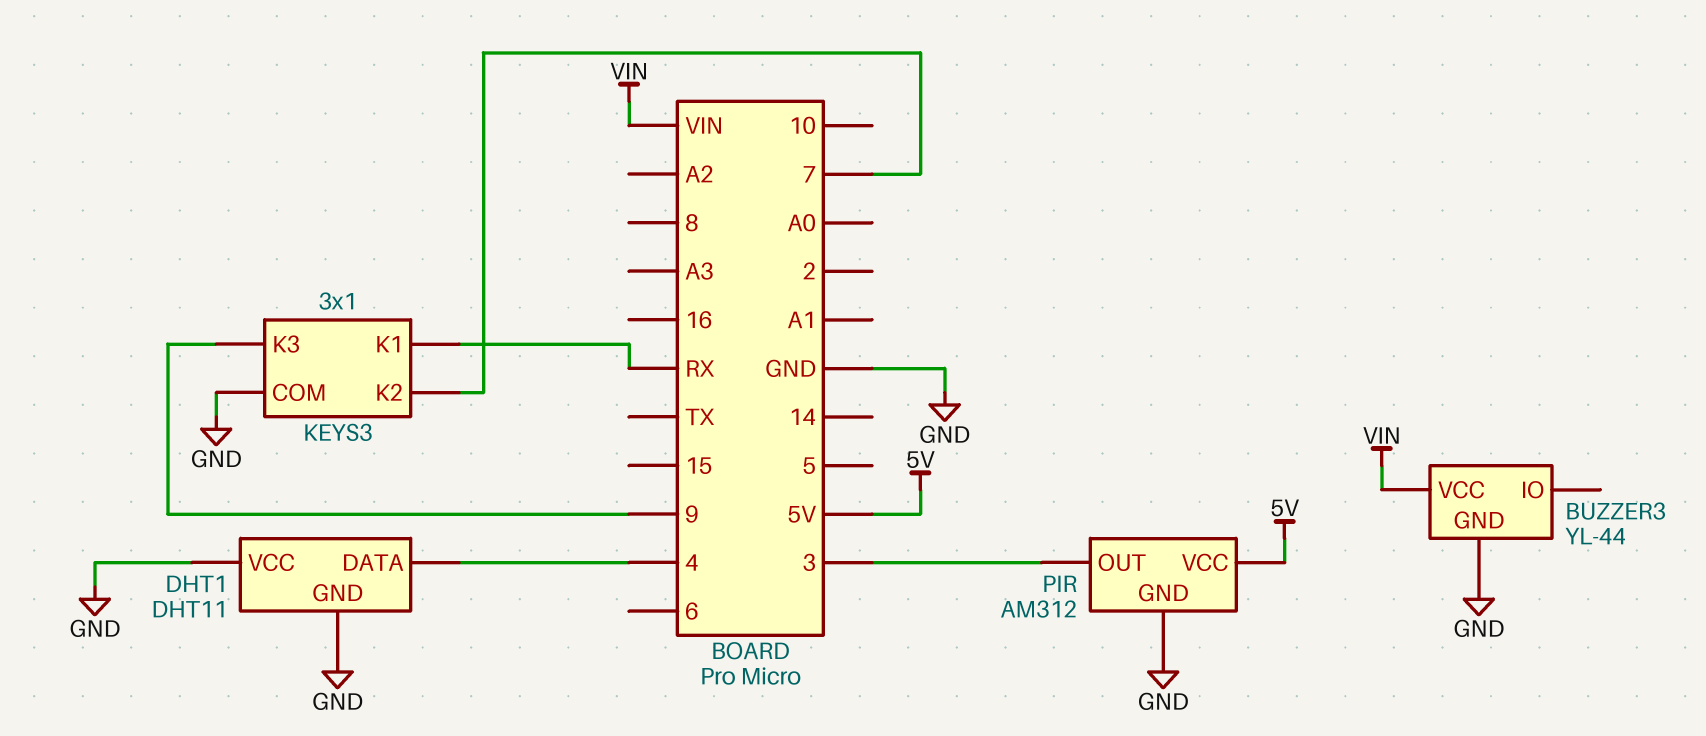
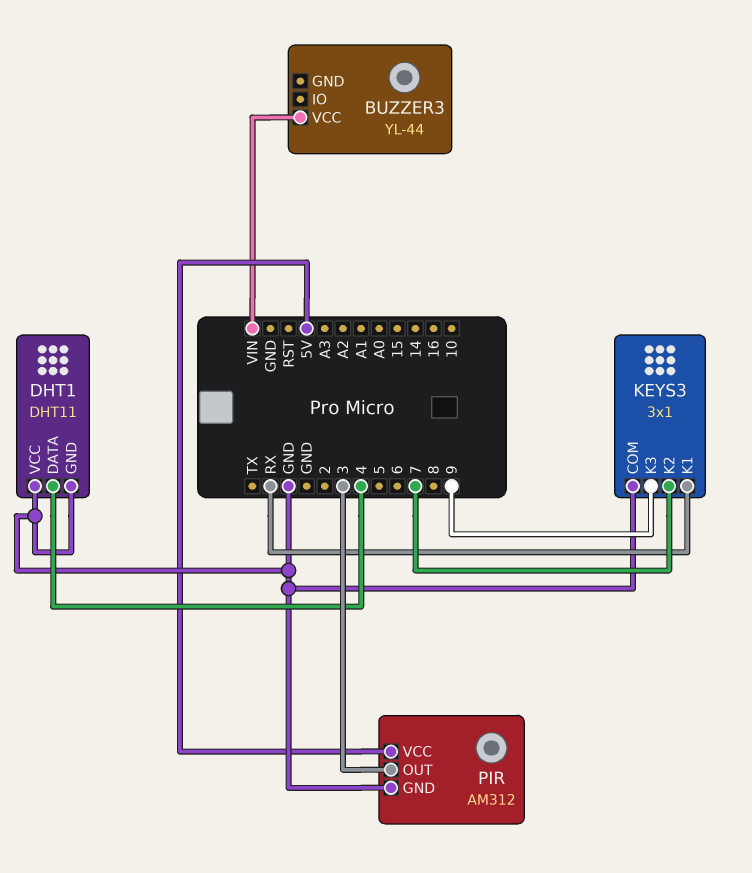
BUZZER3 pin GND: GND -> none

